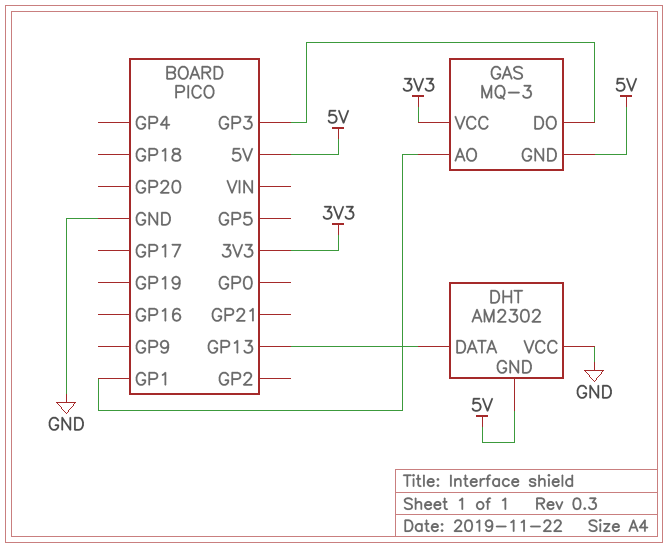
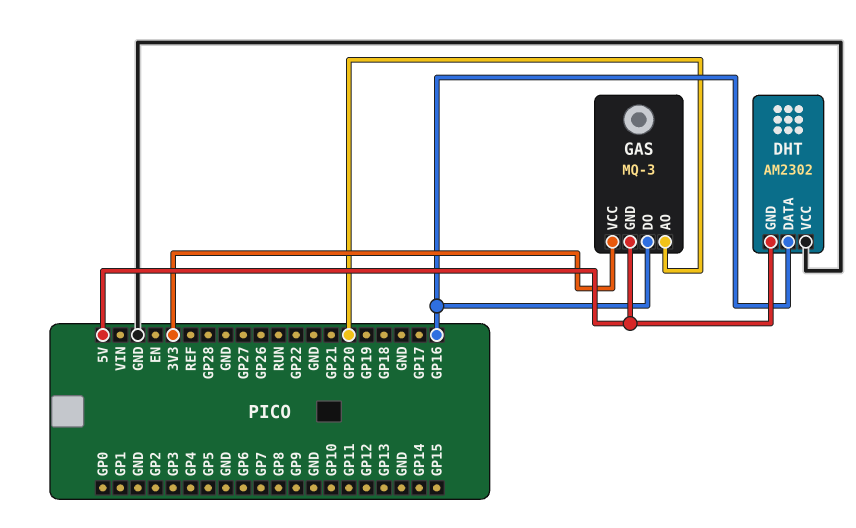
DHT pin DATA: GP13 -> GP16
GAS pin AO: GP1 -> GP20
GAS pin DO: GP3 -> GP16

